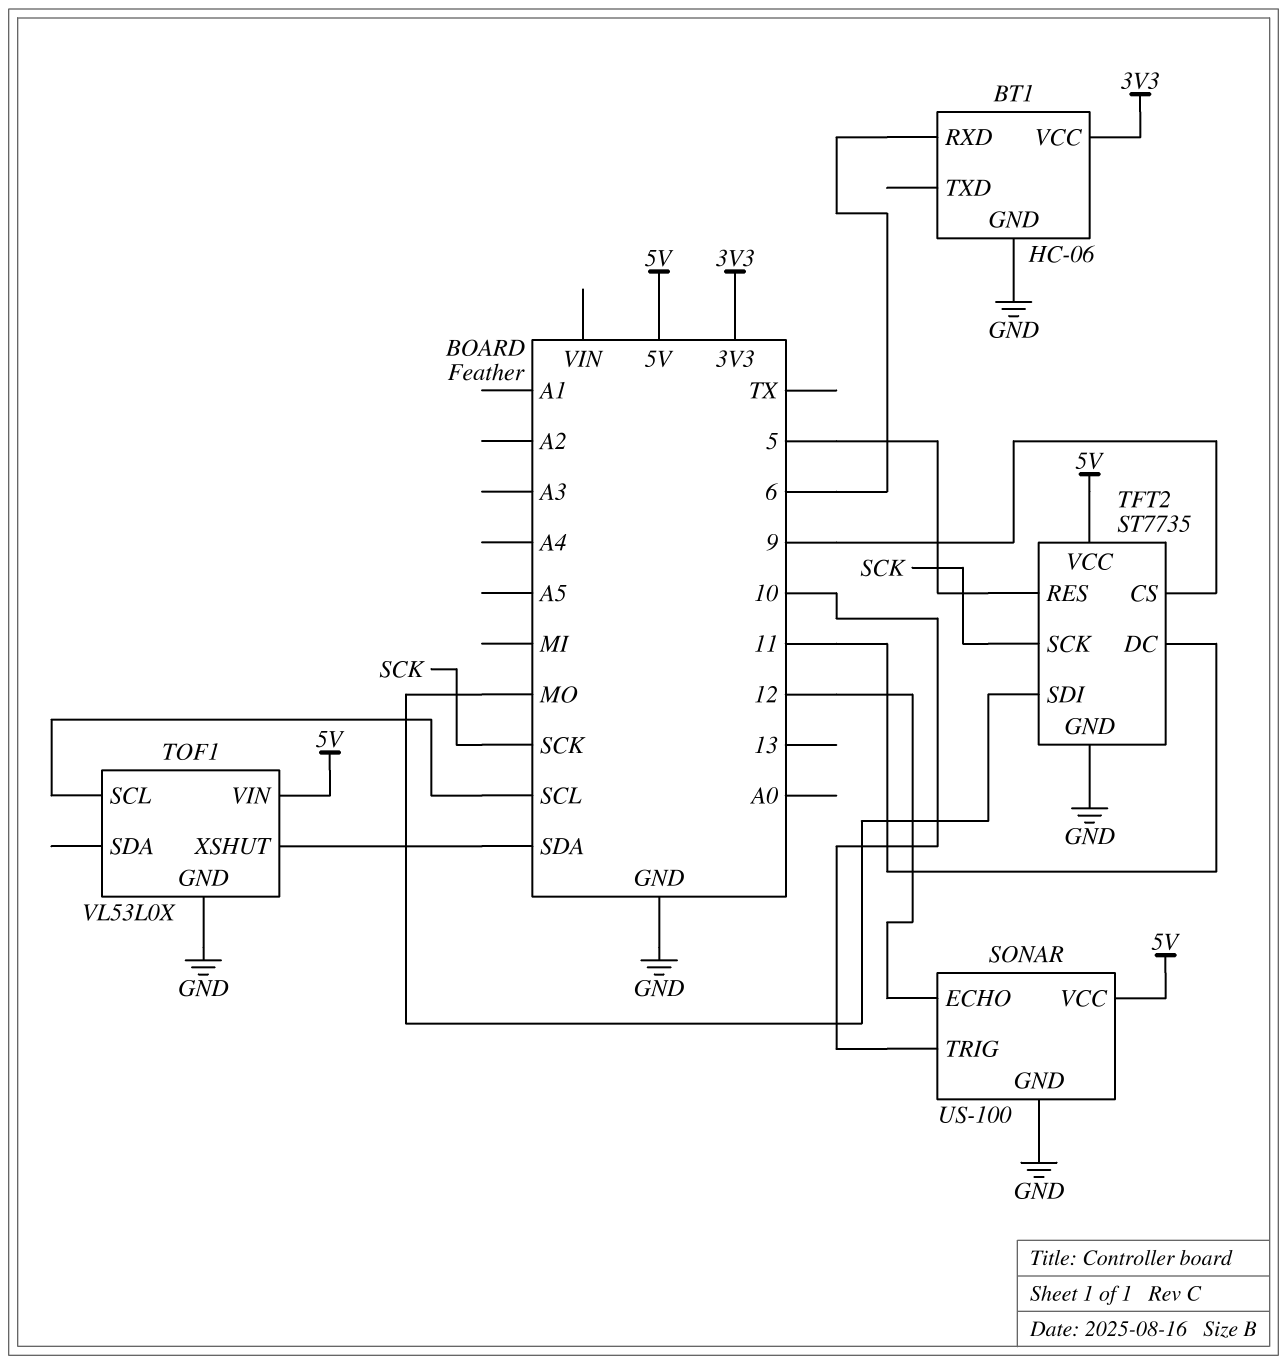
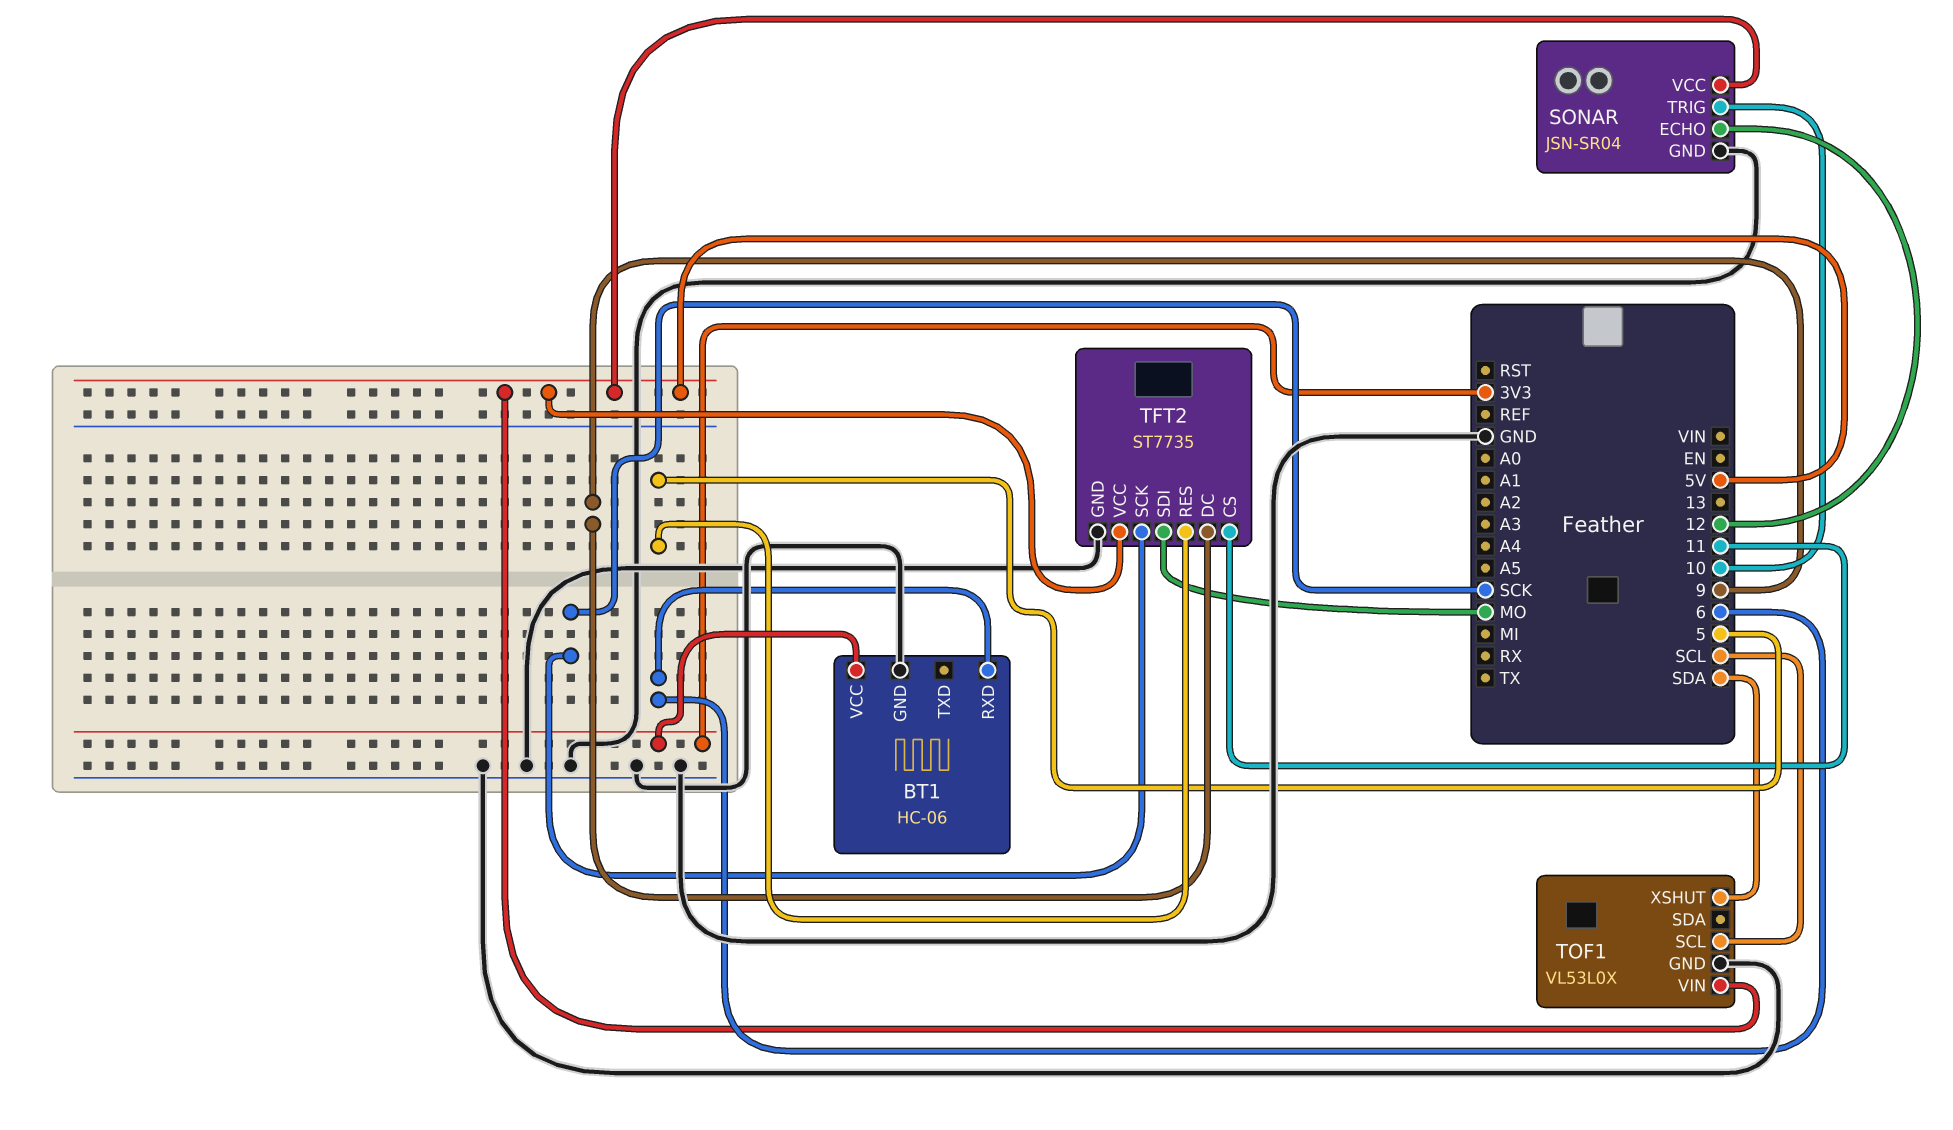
SONAR: US-100 -> JSN-SR04
TFT2 pin CS: 9 -> 11
TFT2 pin DC: 11 -> 9

